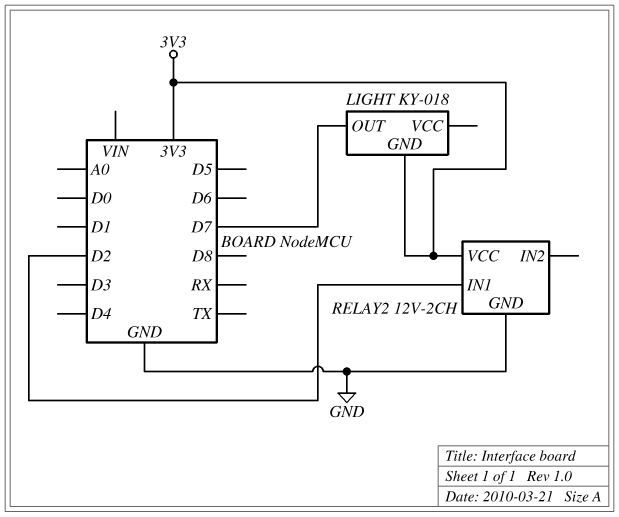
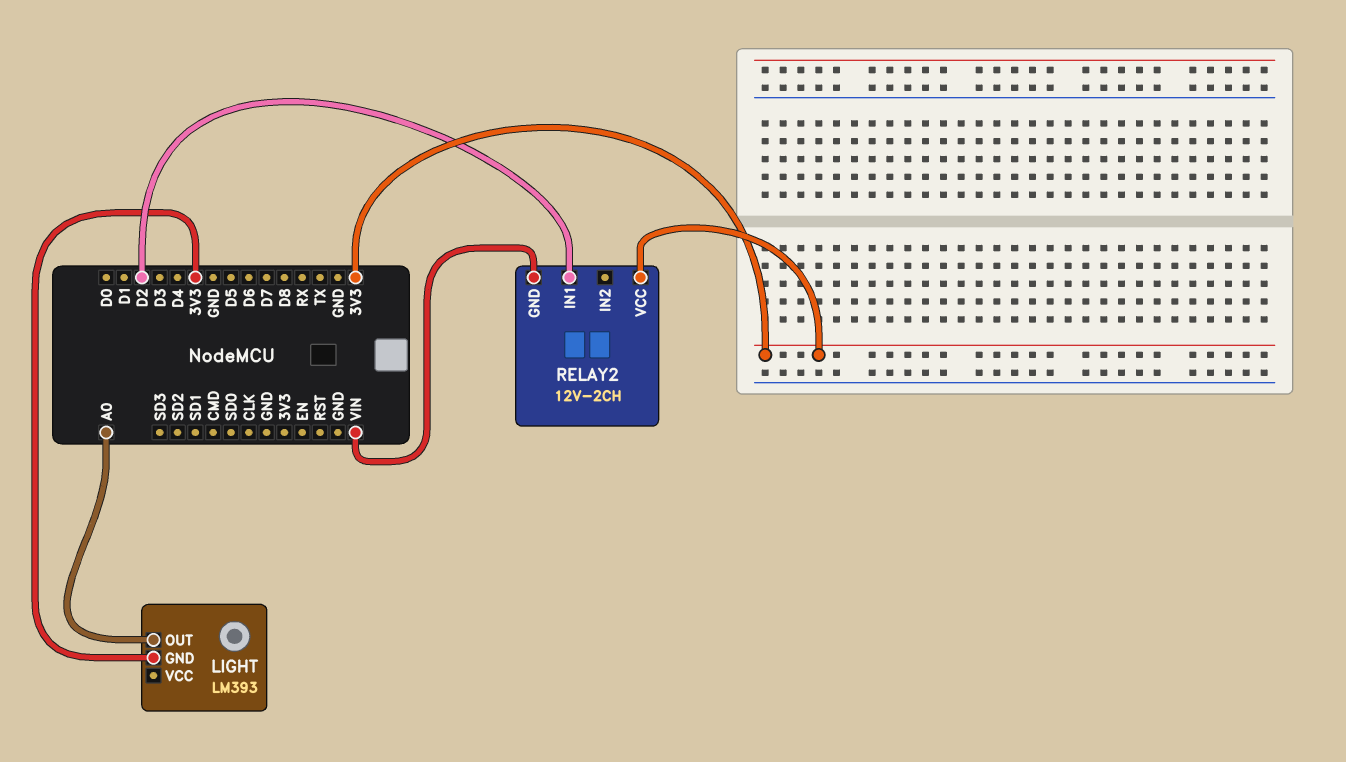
LIGHT: KY-018 -> LM393
LIGHT pin OUT: D7 -> A0
RELAY2 pin GND: GND -> VIN

